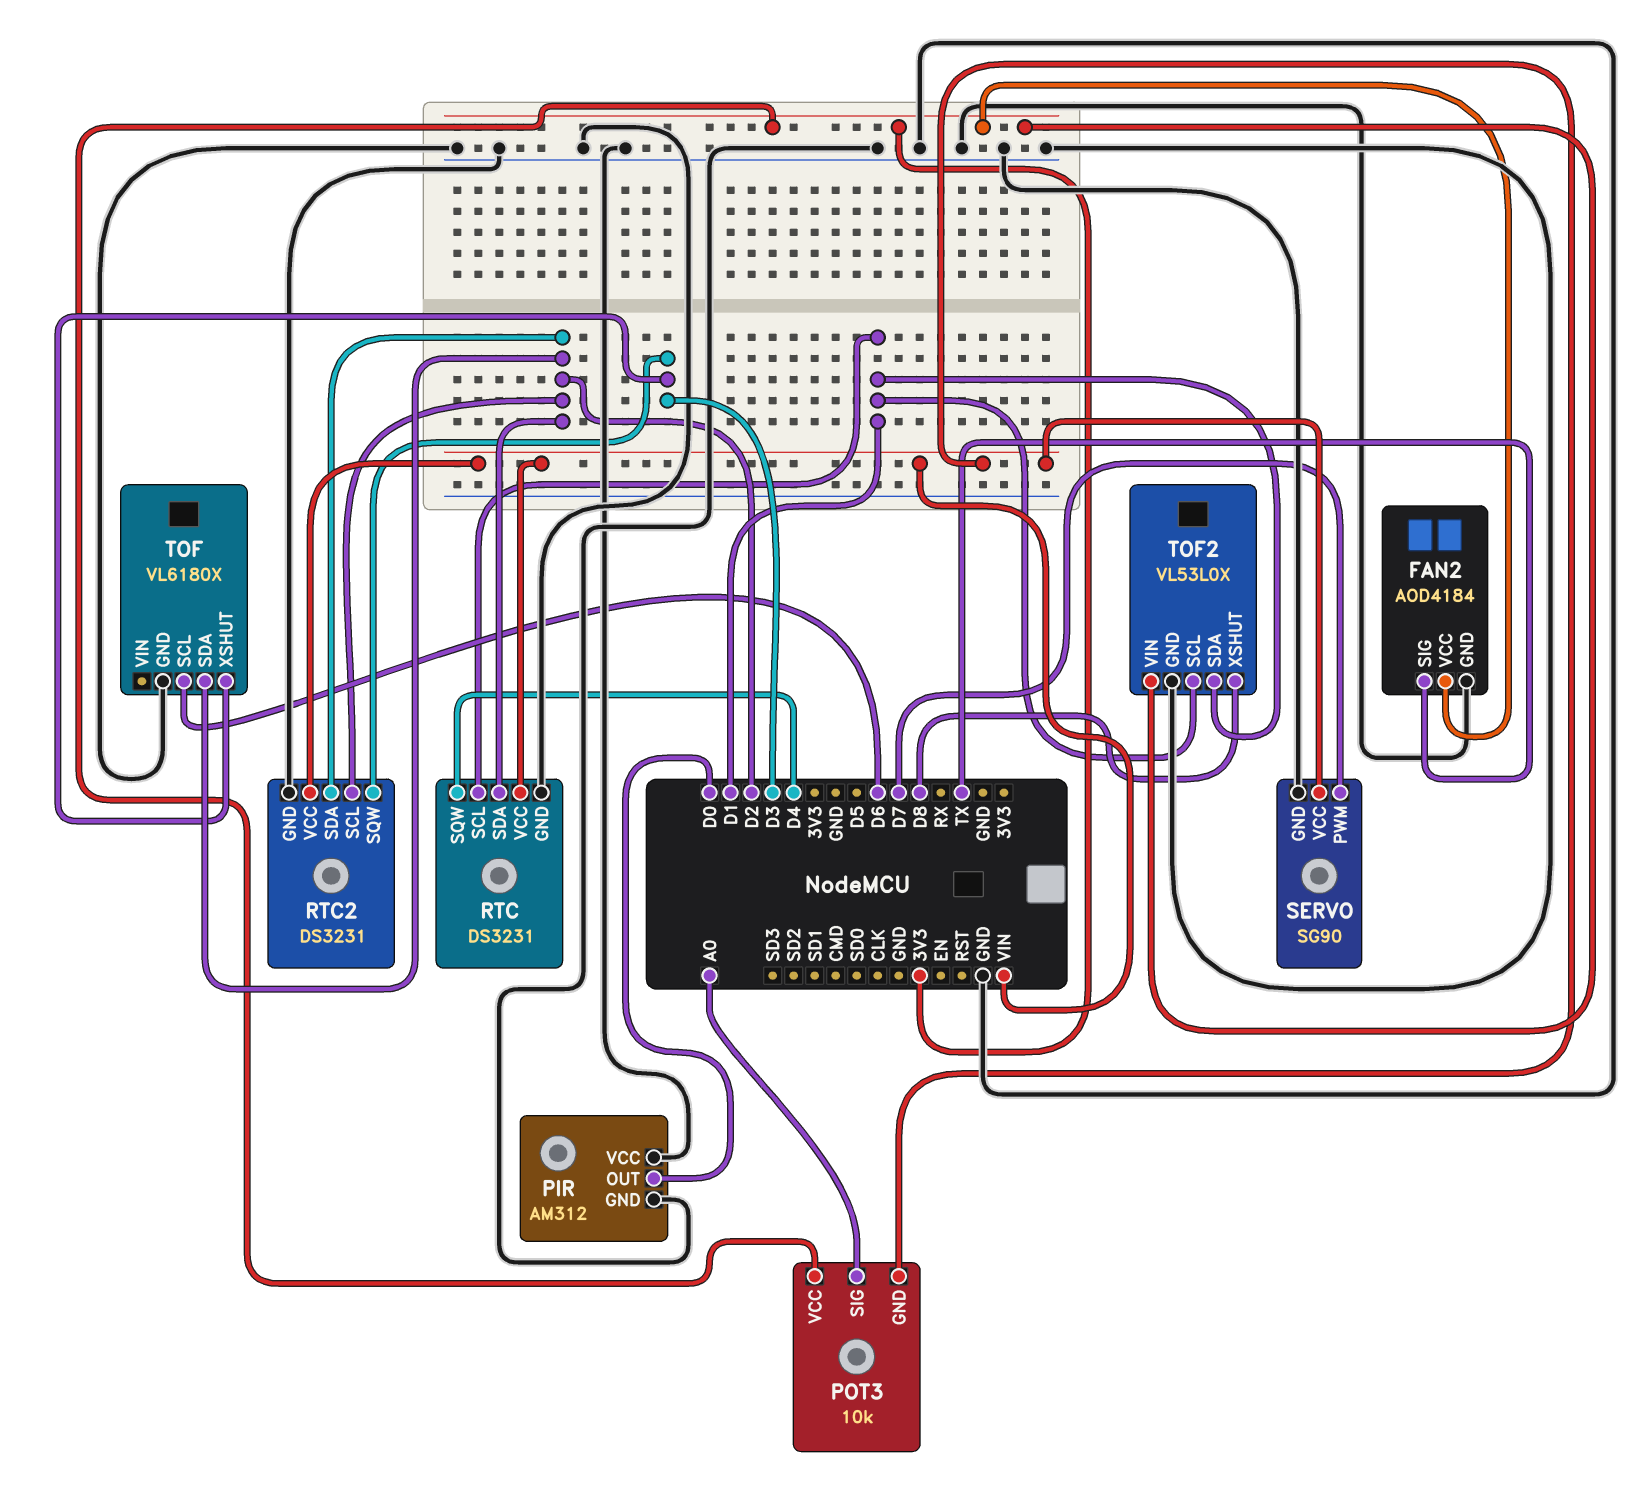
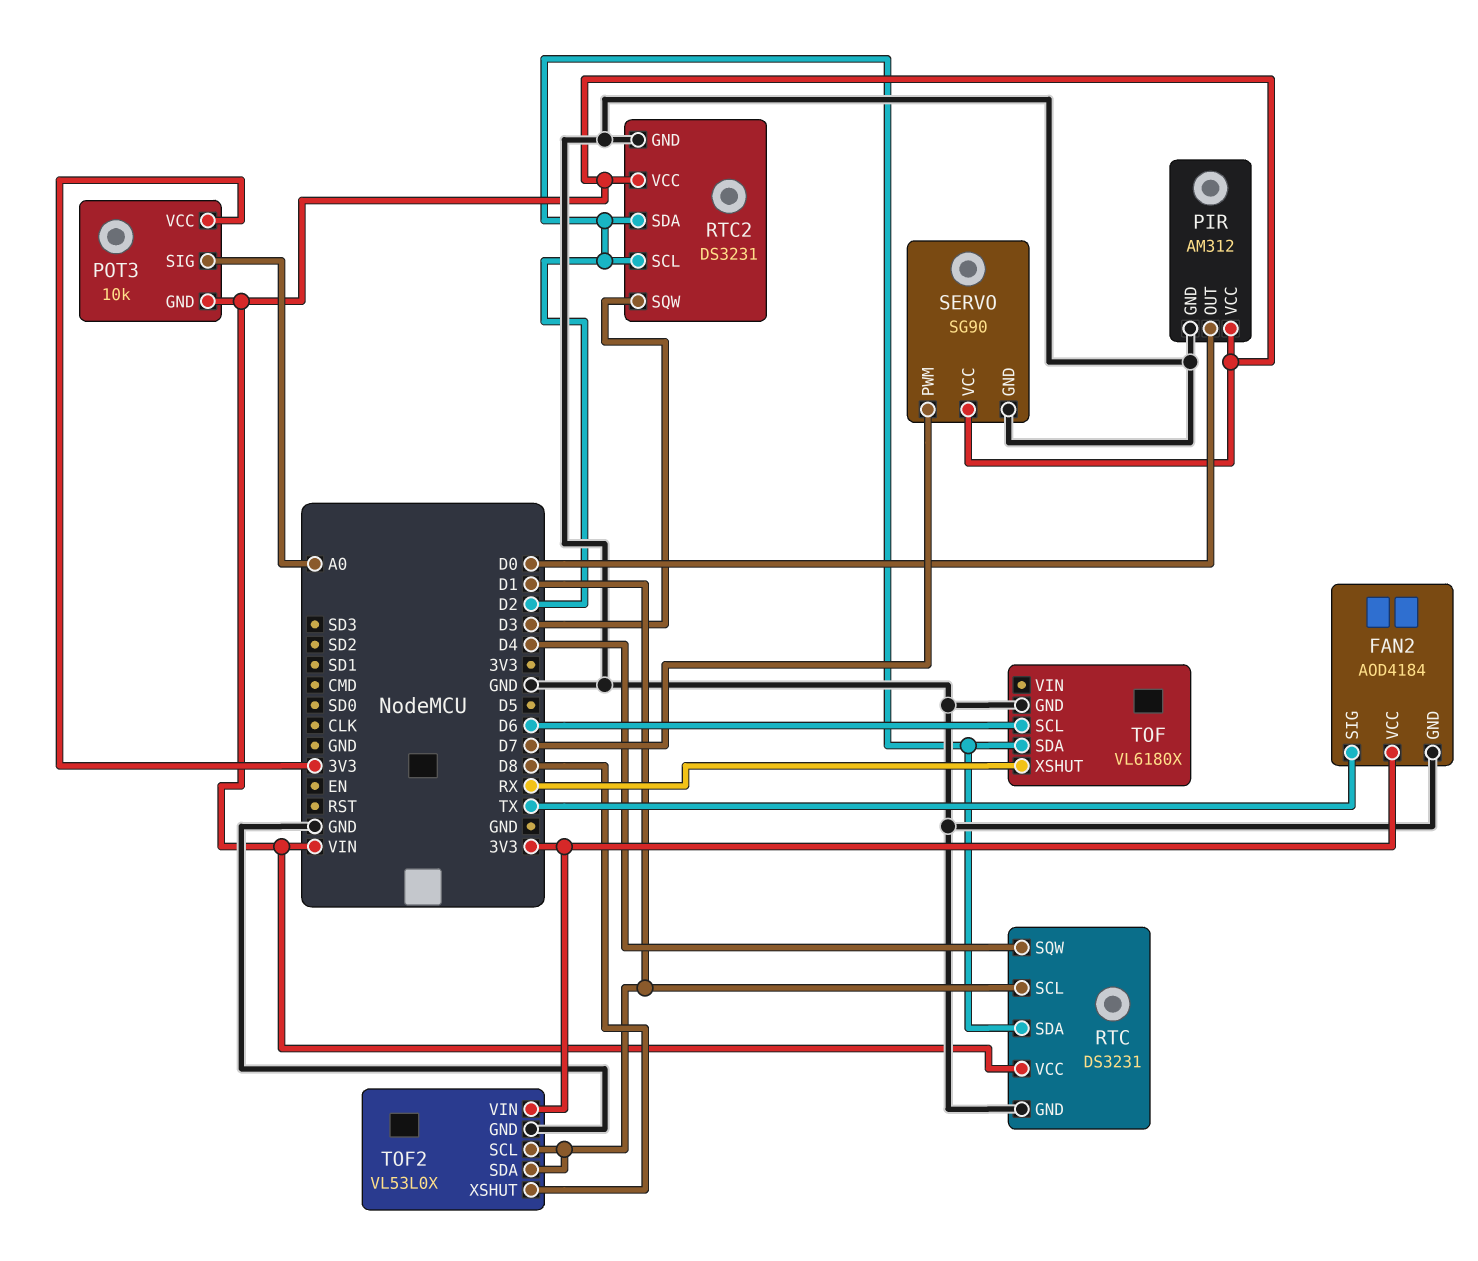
PIR pin VCC: GND -> VIN
TOF pin XSHUT: D3 -> RX

